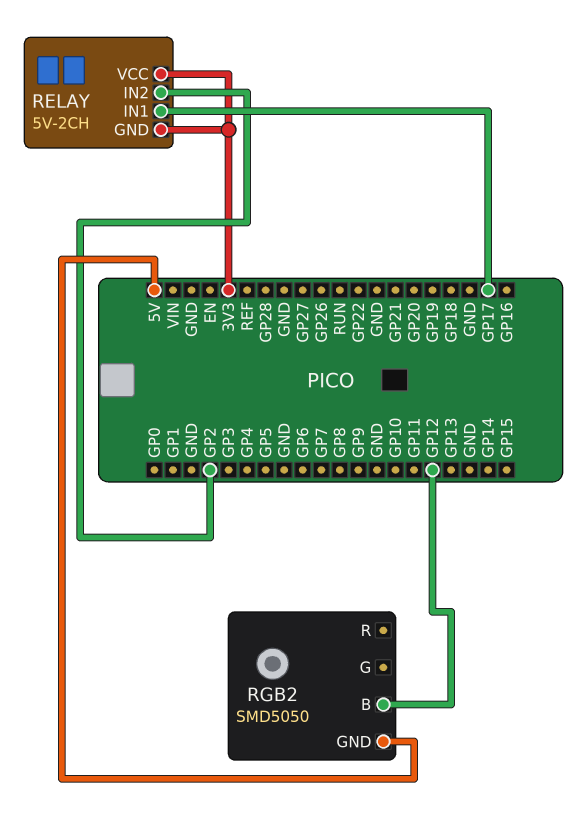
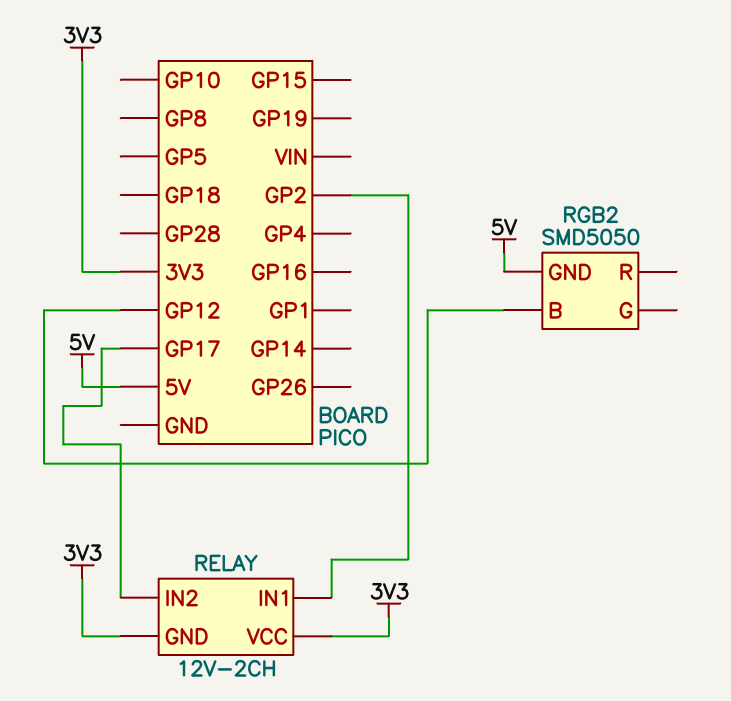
RELAY: 5V-2CH -> 12V-2CH
RELAY pin IN1: GP17 -> GP2
RELAY pin IN2: GP2 -> GP17

